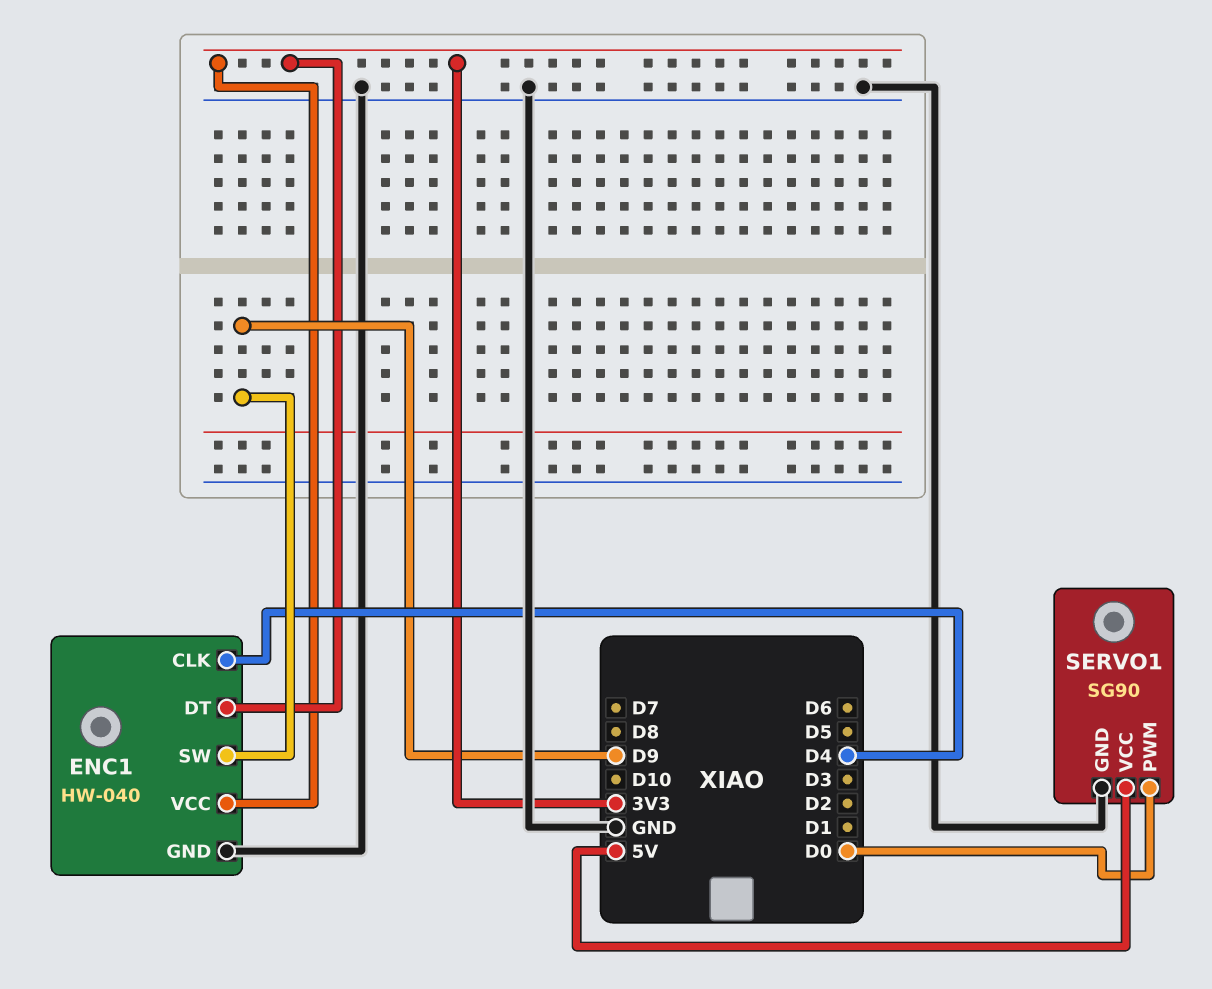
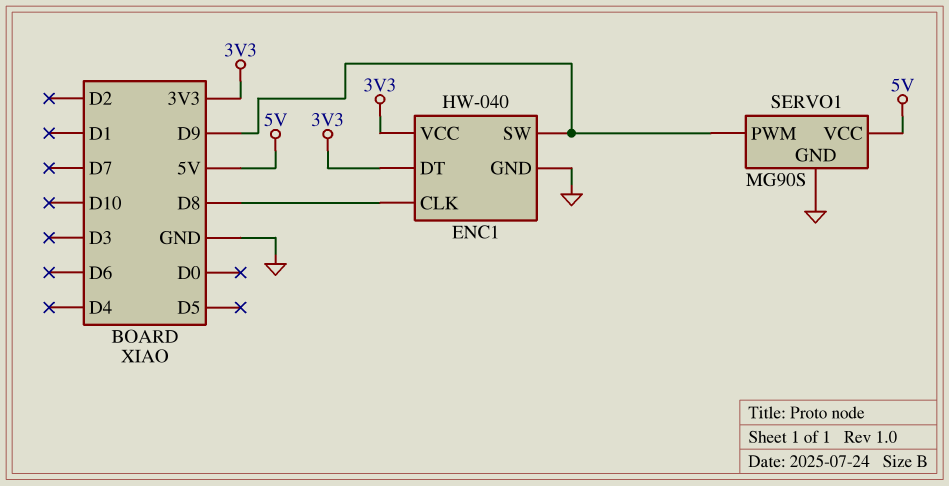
ENC1 pin CLK: D4 -> D8
SERVO1: SG90 -> MG90S
SERVO1 pin PWM: D0 -> D9

